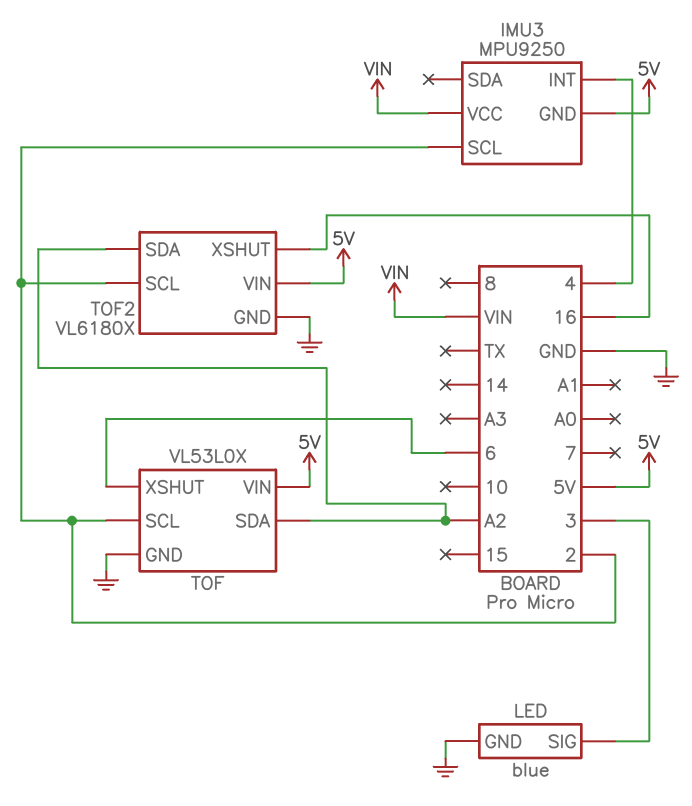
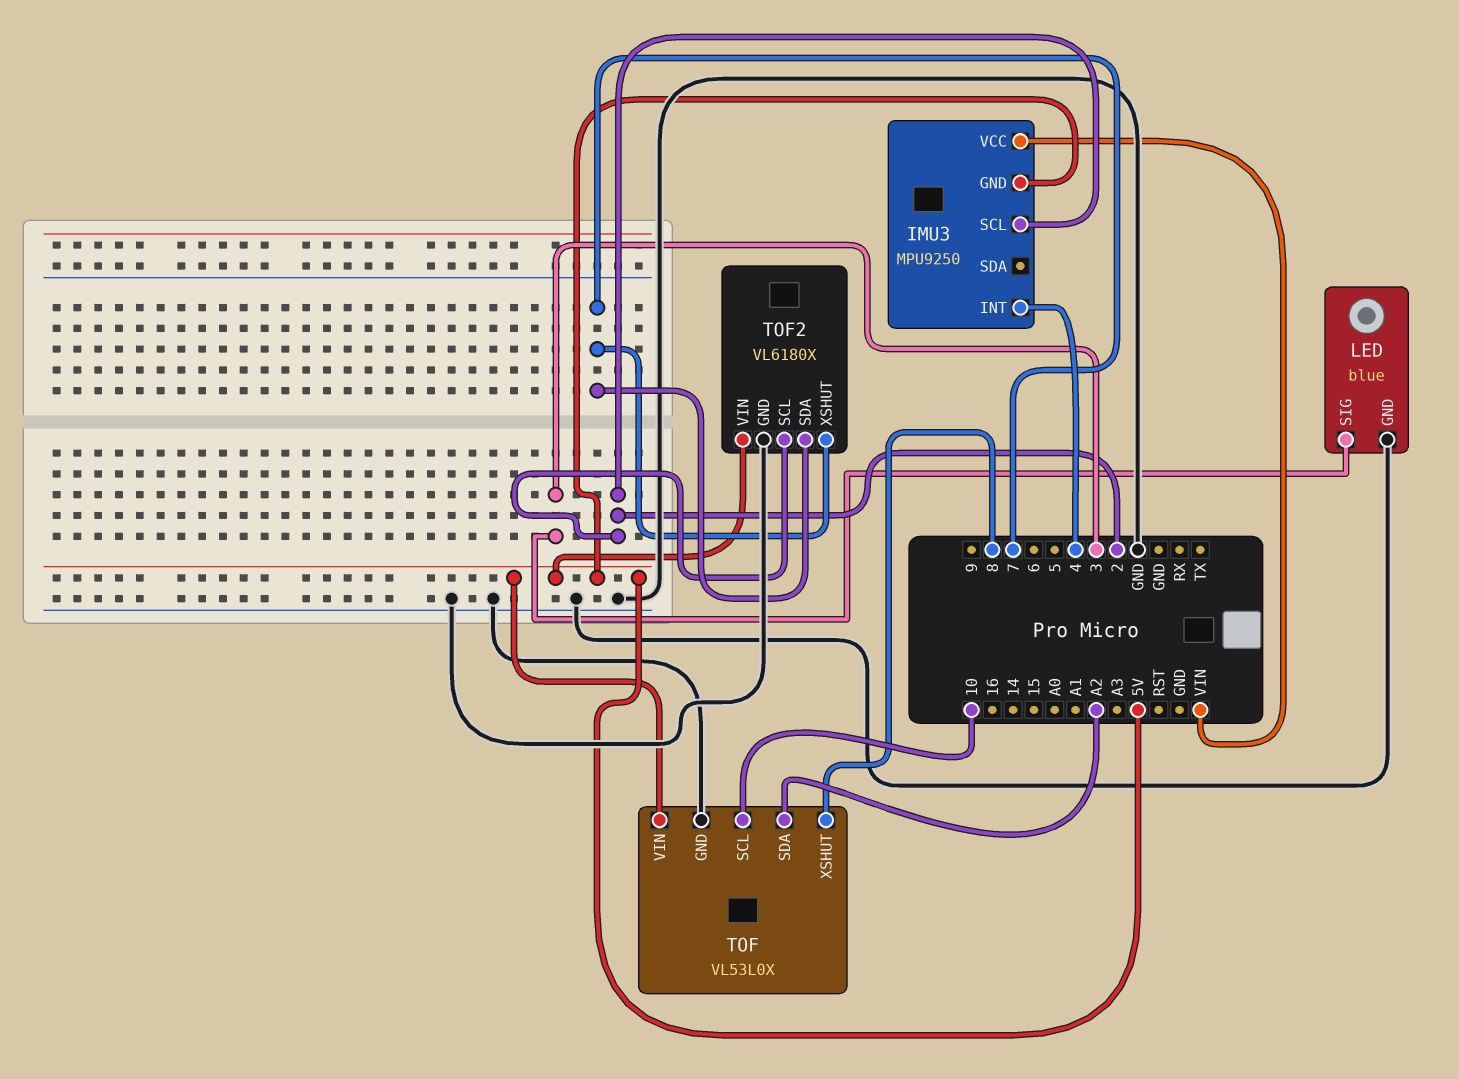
TOF pin SCL: 2 -> 10
TOF pin XSHUT: 6 -> 8
TOF2 pin SDA: A2 -> 7
TOF2 pin XSHUT: 16 -> 7

